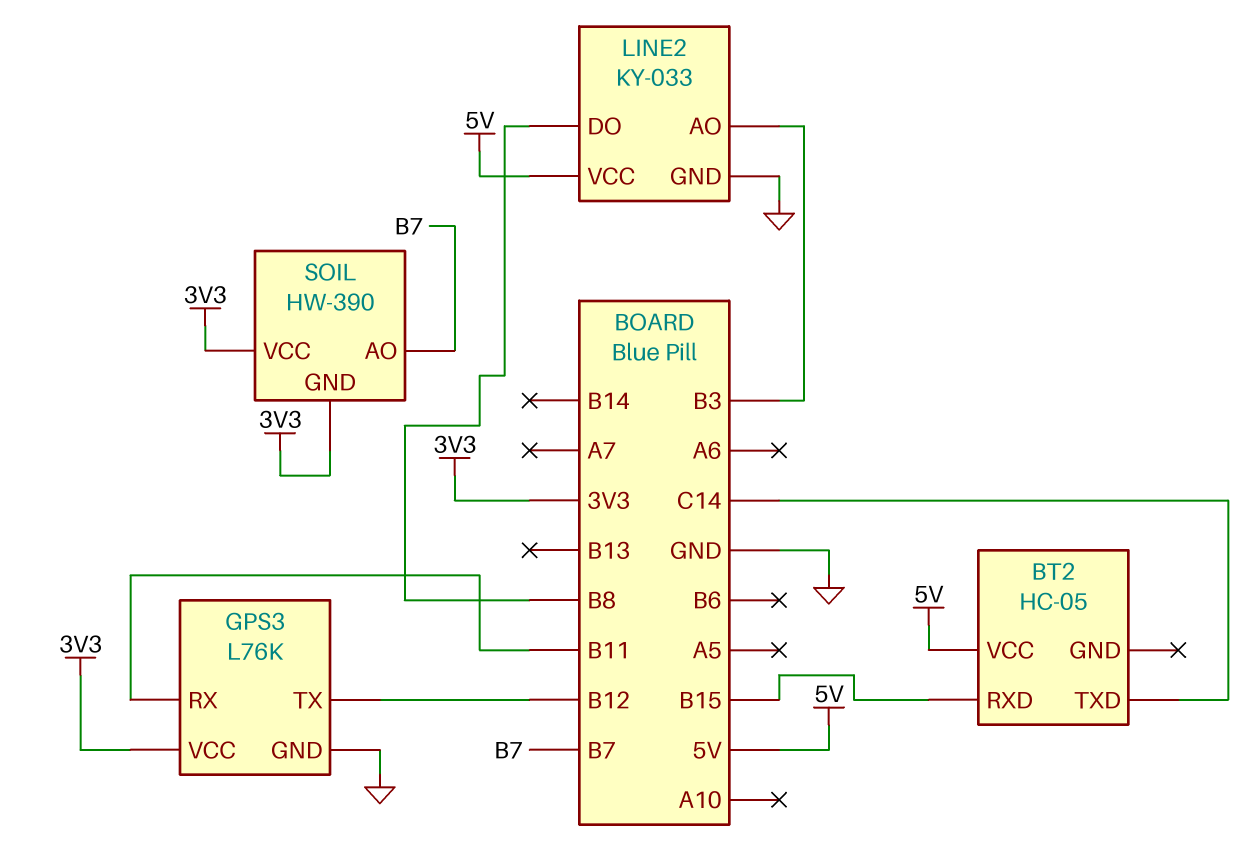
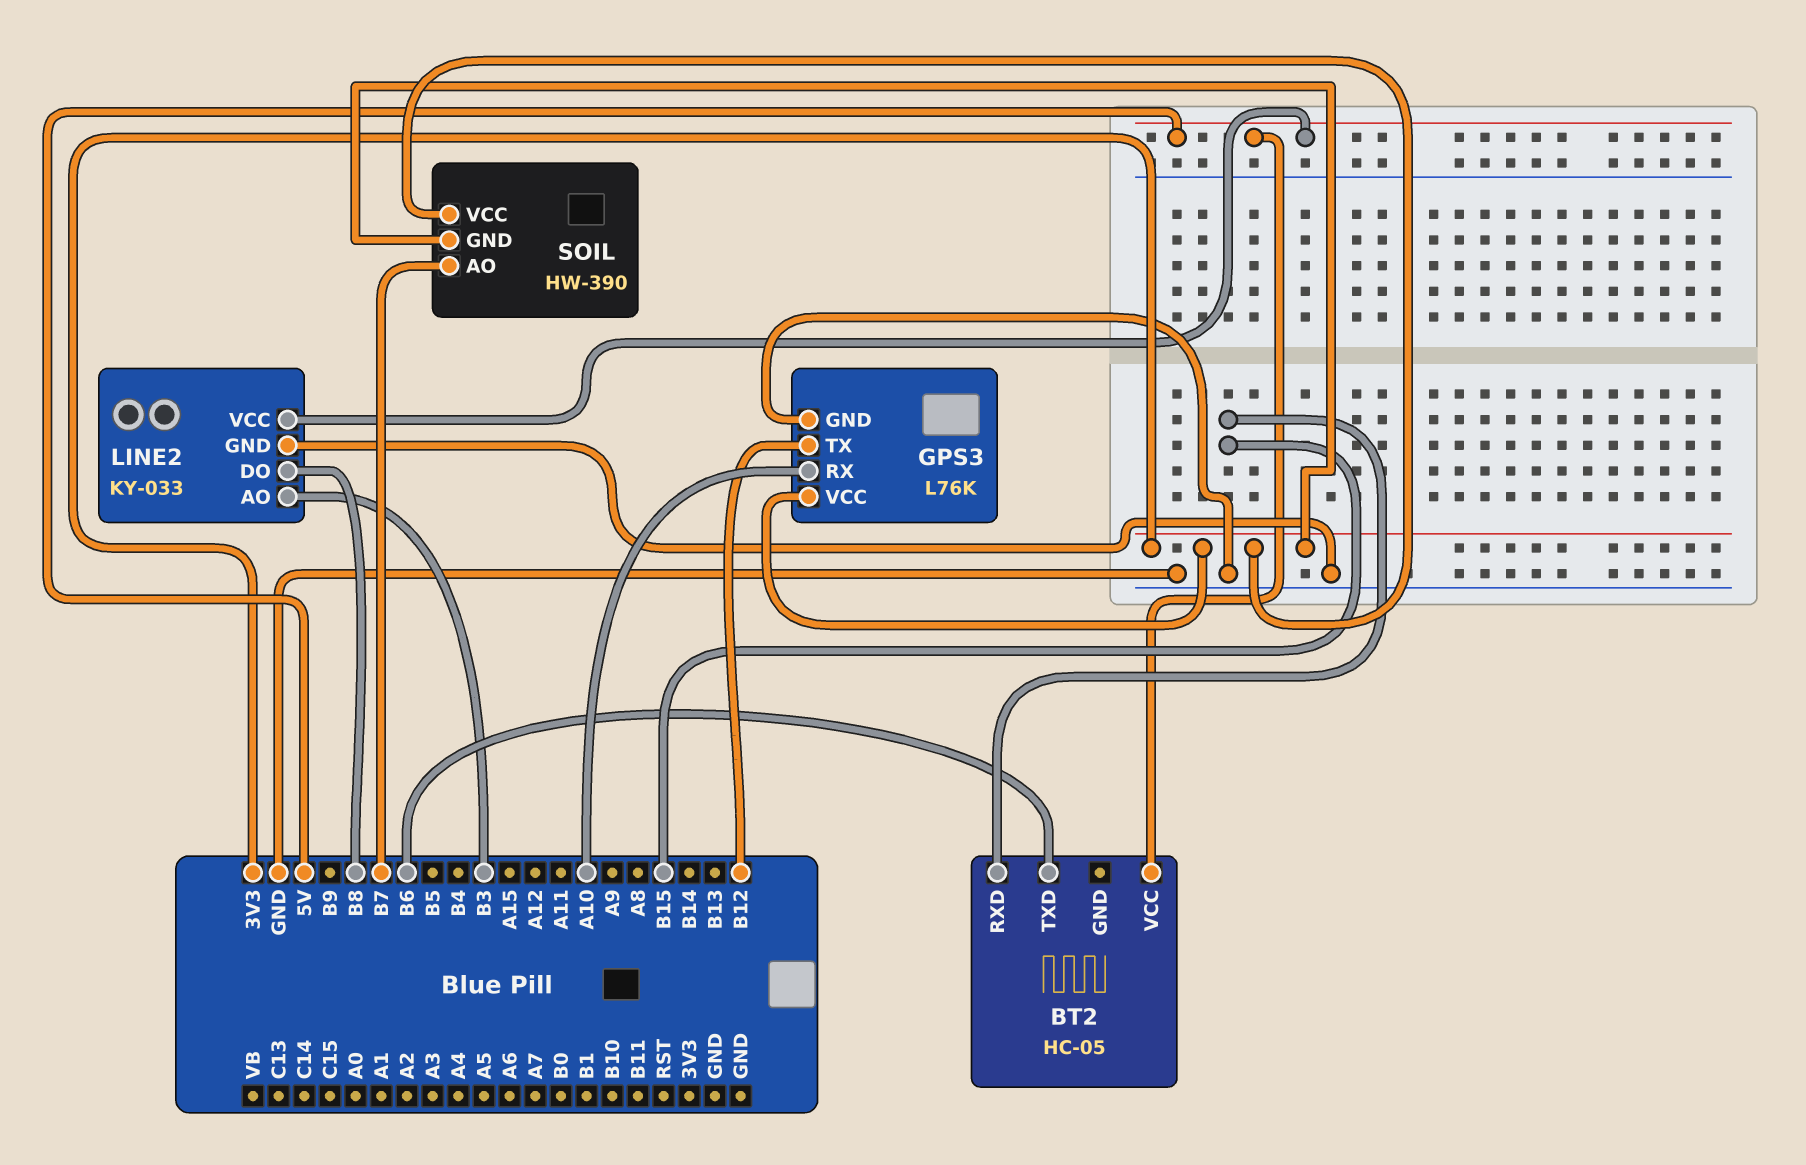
BT2 pin TXD: C14 -> B6
GPS3 pin RX: B11 -> A10

